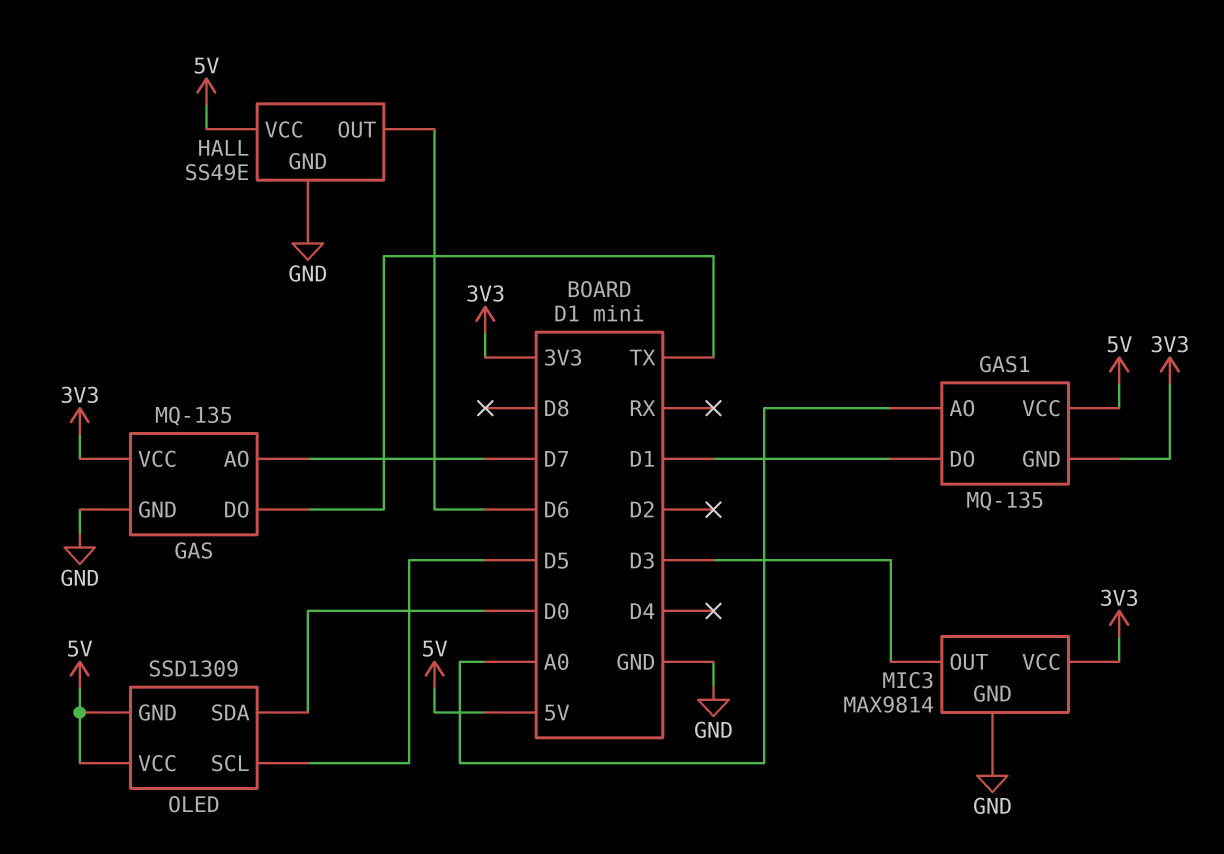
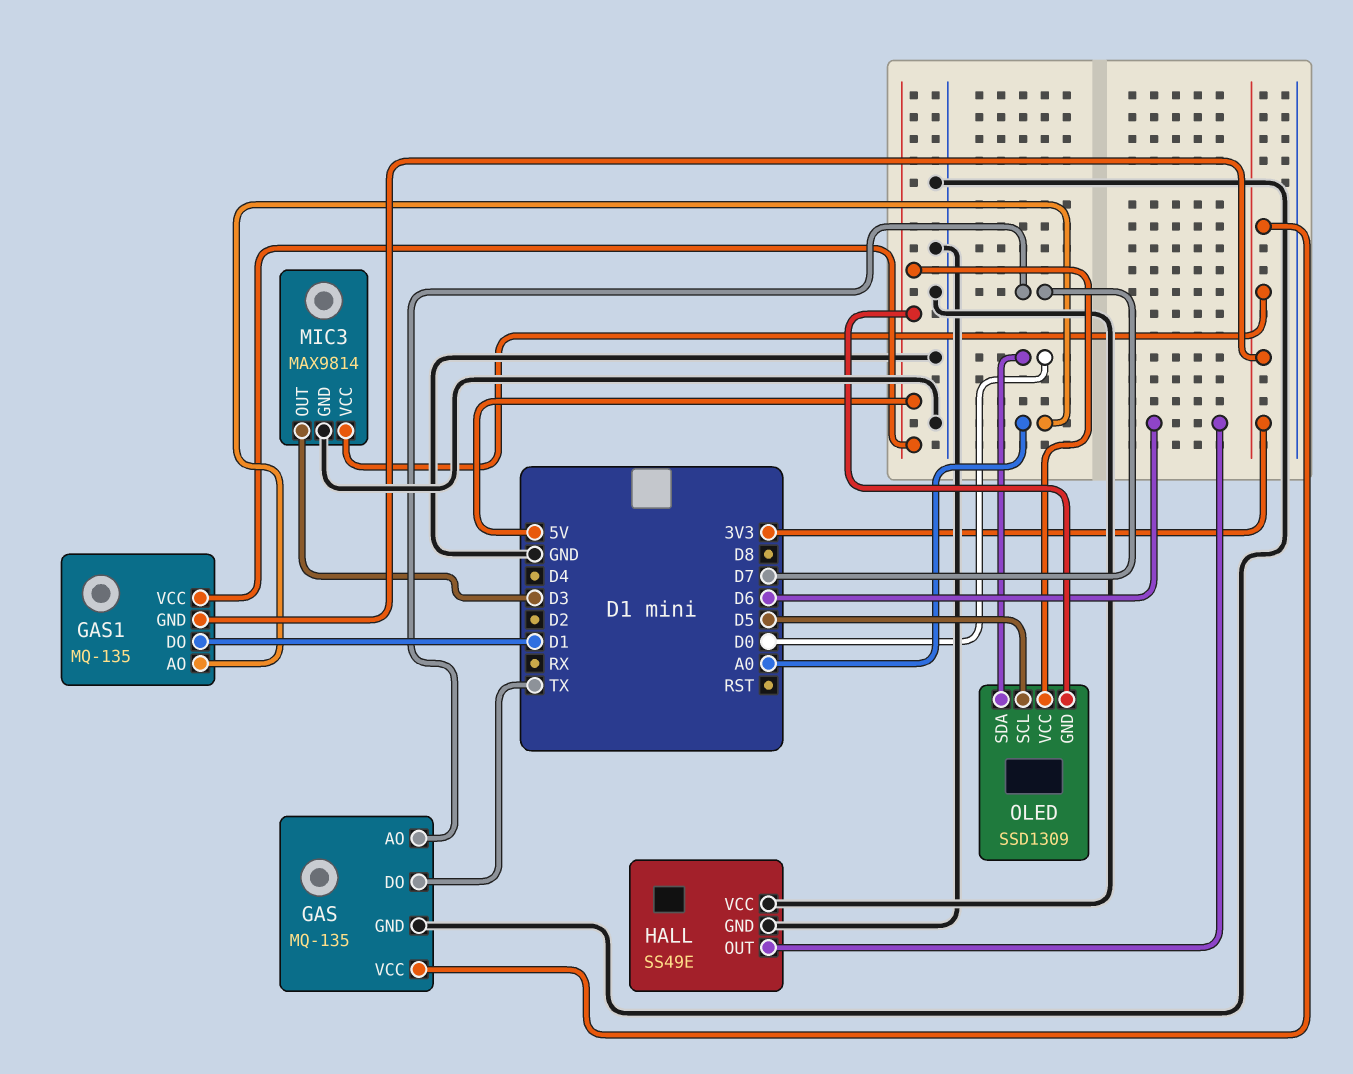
HALL pin VCC: 5V -> GND

